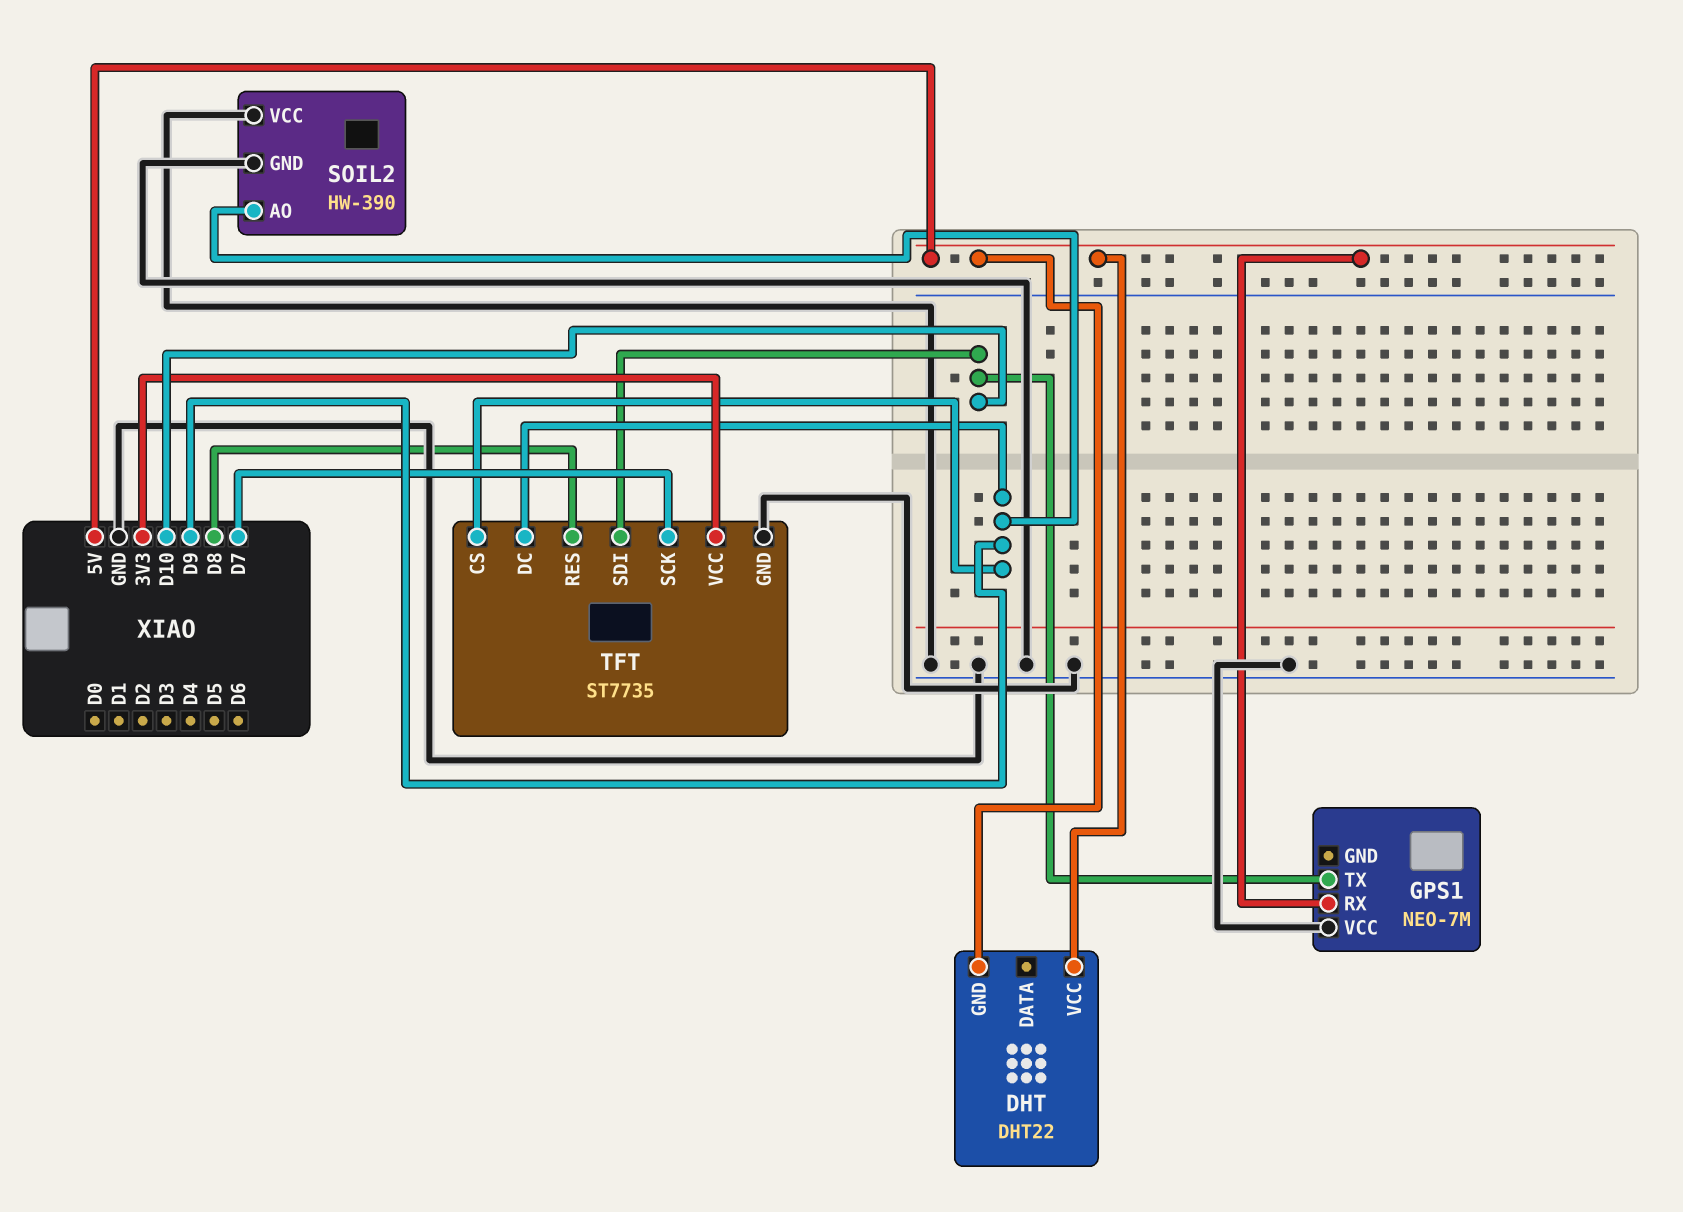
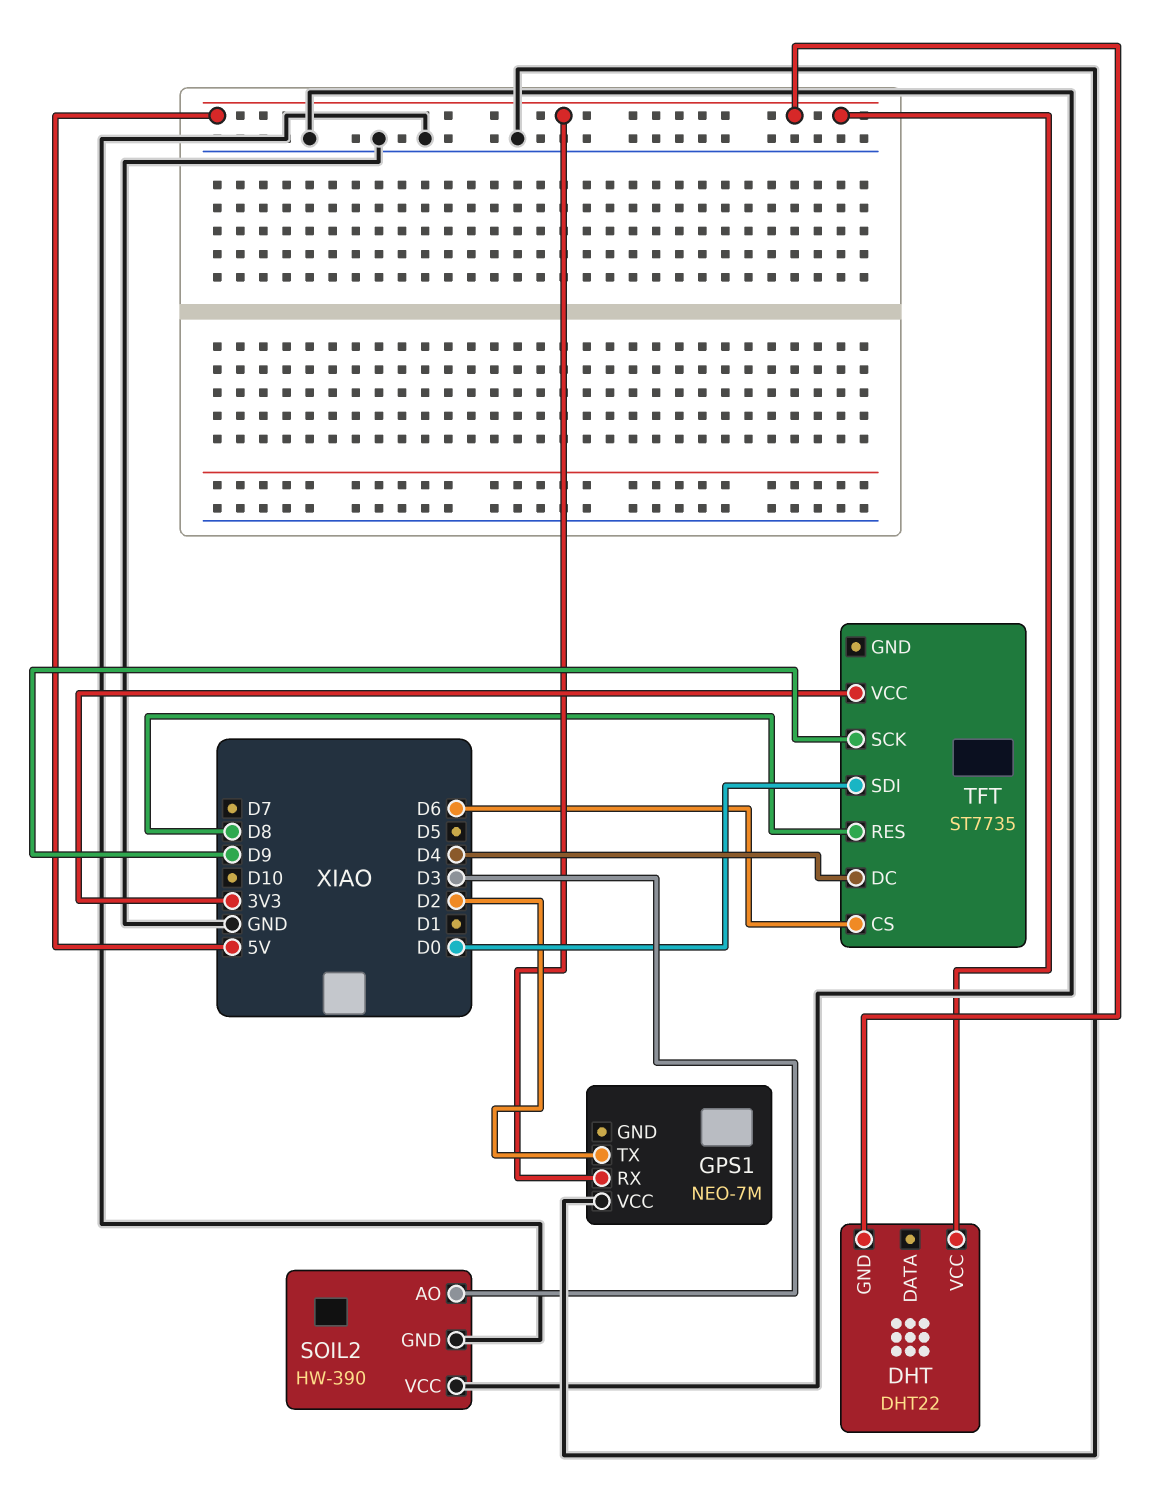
GPS1 pin TX: D10 -> D2
SOIL2 pin AO: D9 -> D3
TFT pin CS: D9 -> D6
TFT pin DC: D9 -> D4
TFT pin GND: GND -> none
TFT pin SCK: D7 -> D9
TFT pin SDI: D10 -> D0

